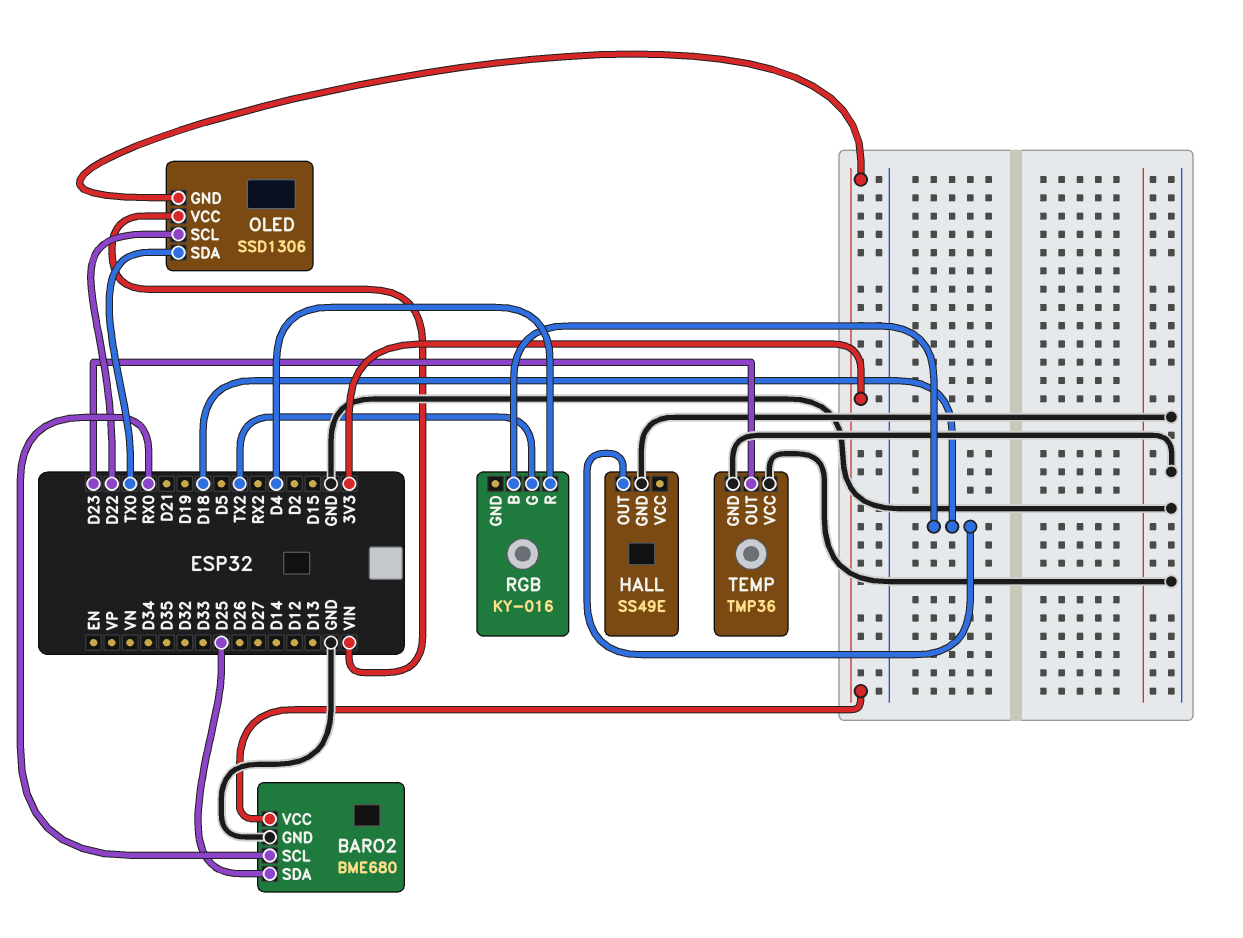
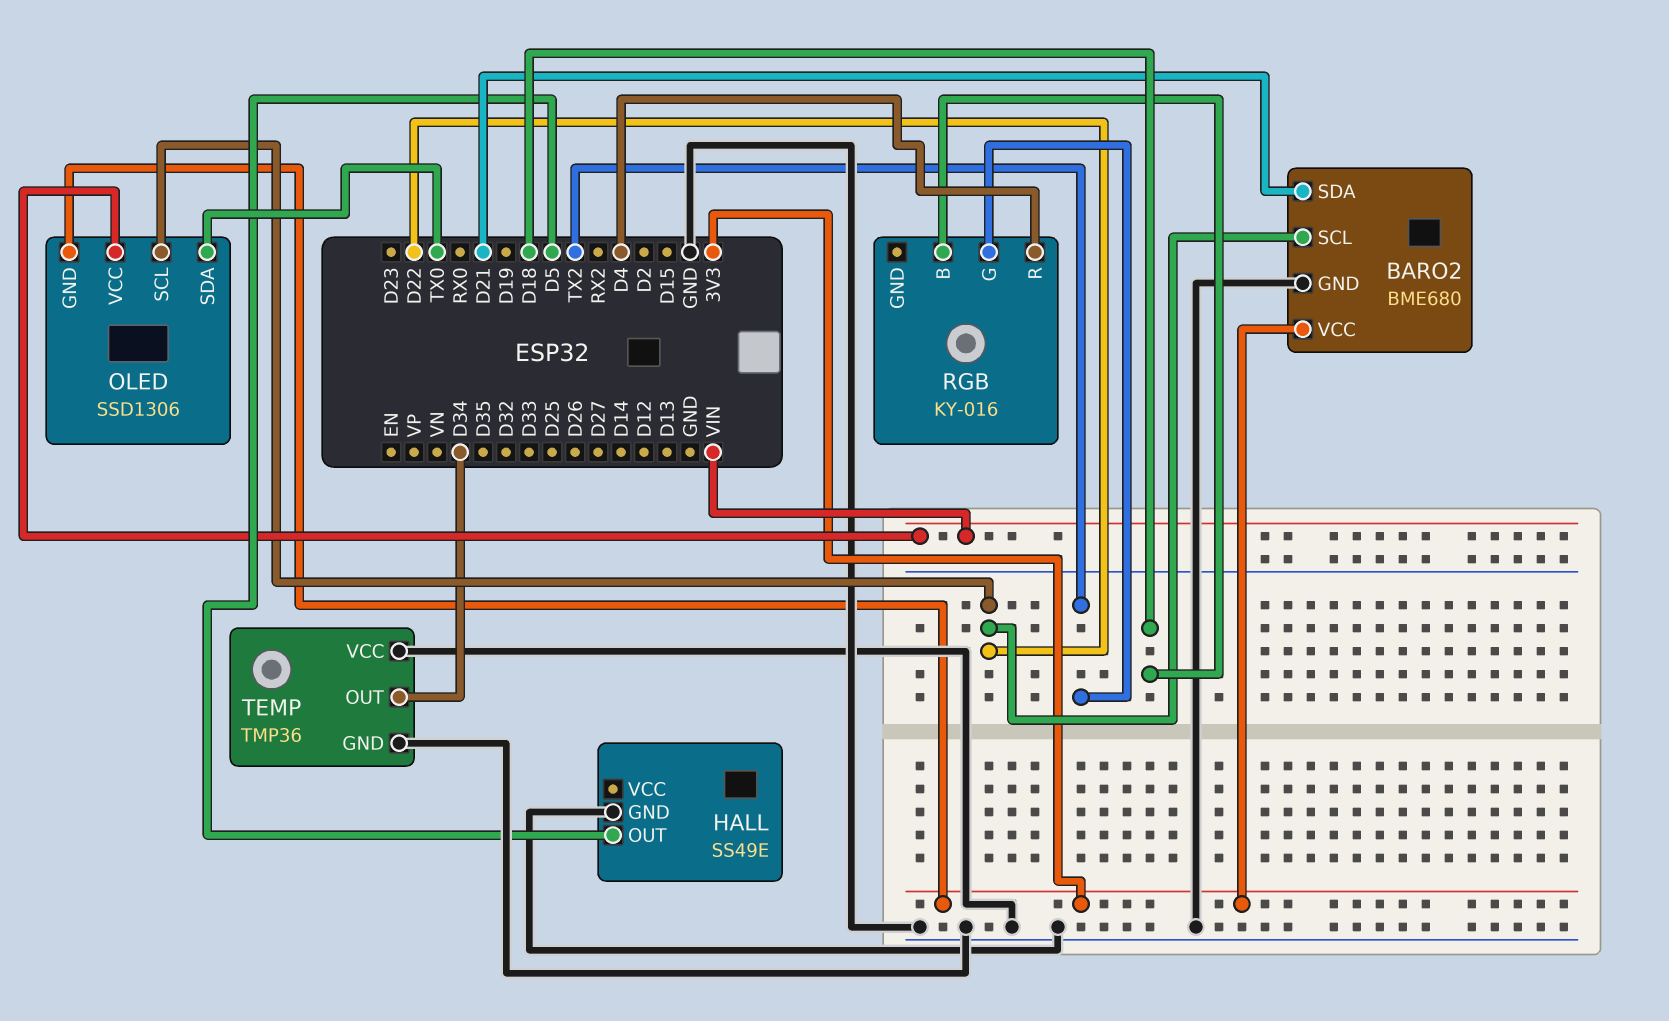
BARO2 pin SCL: RX0 -> D22
BARO2 pin SDA: D25 -> D21
HALL pin OUT: D18 -> D5
TEMP pin OUT: D23 -> D34

